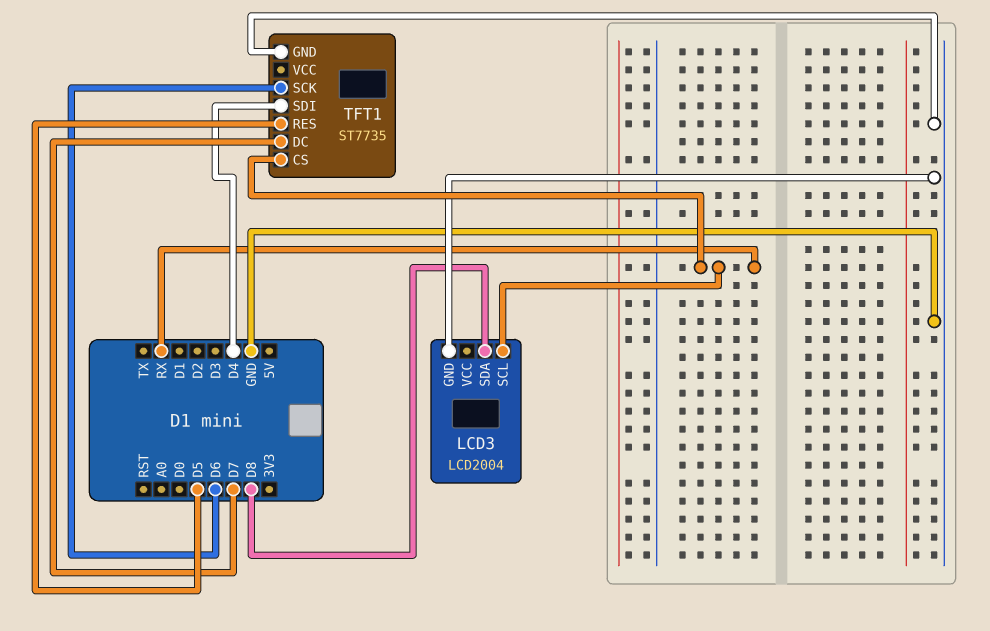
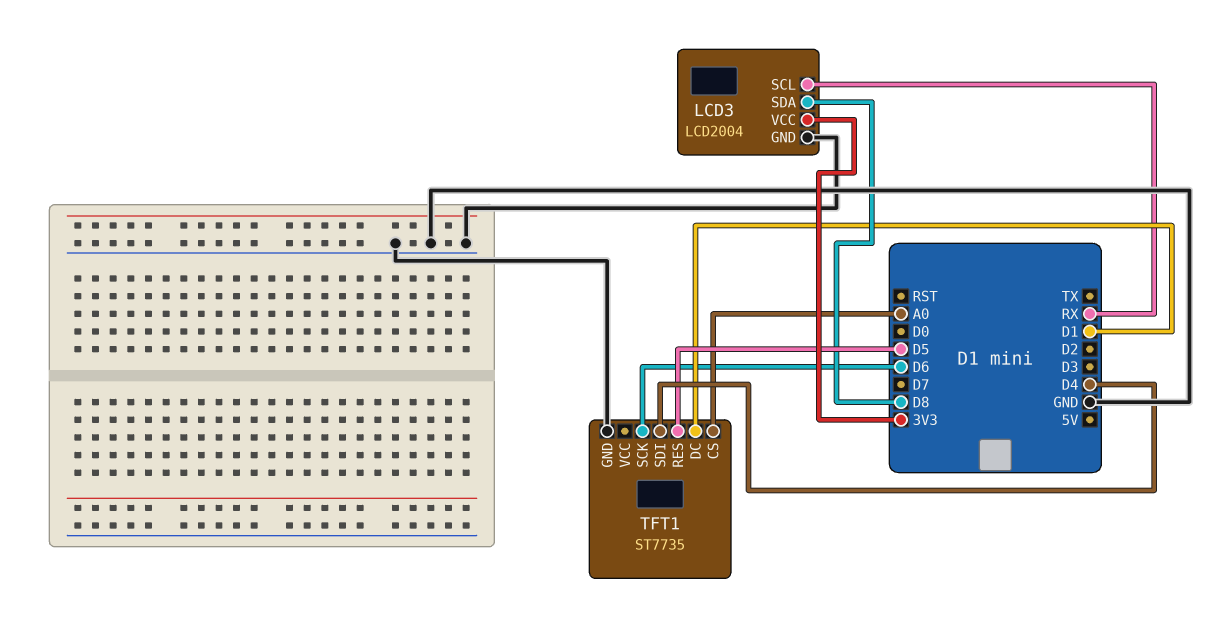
LCD3 pin VCC: none -> 3V3
TFT1 pin CS: RX -> A0
TFT1 pin DC: D7 -> D1

